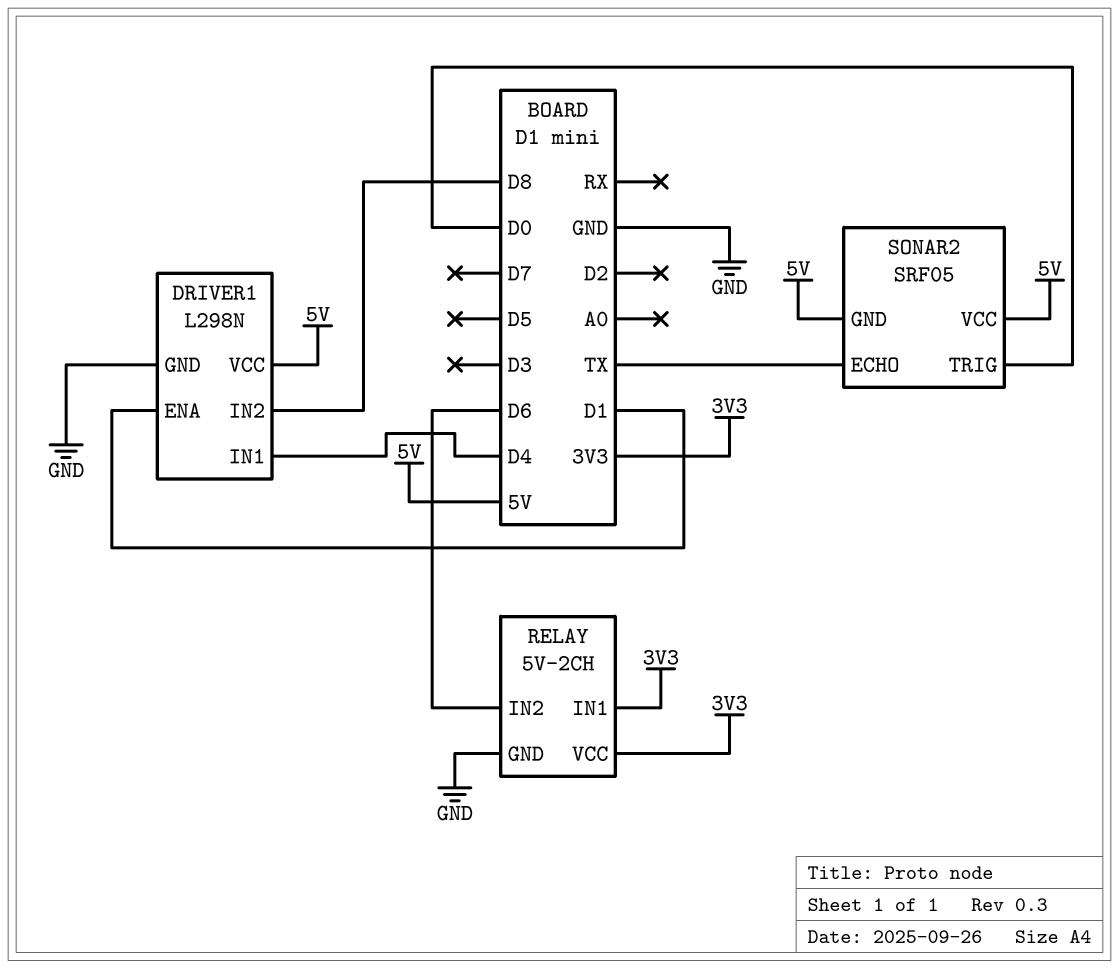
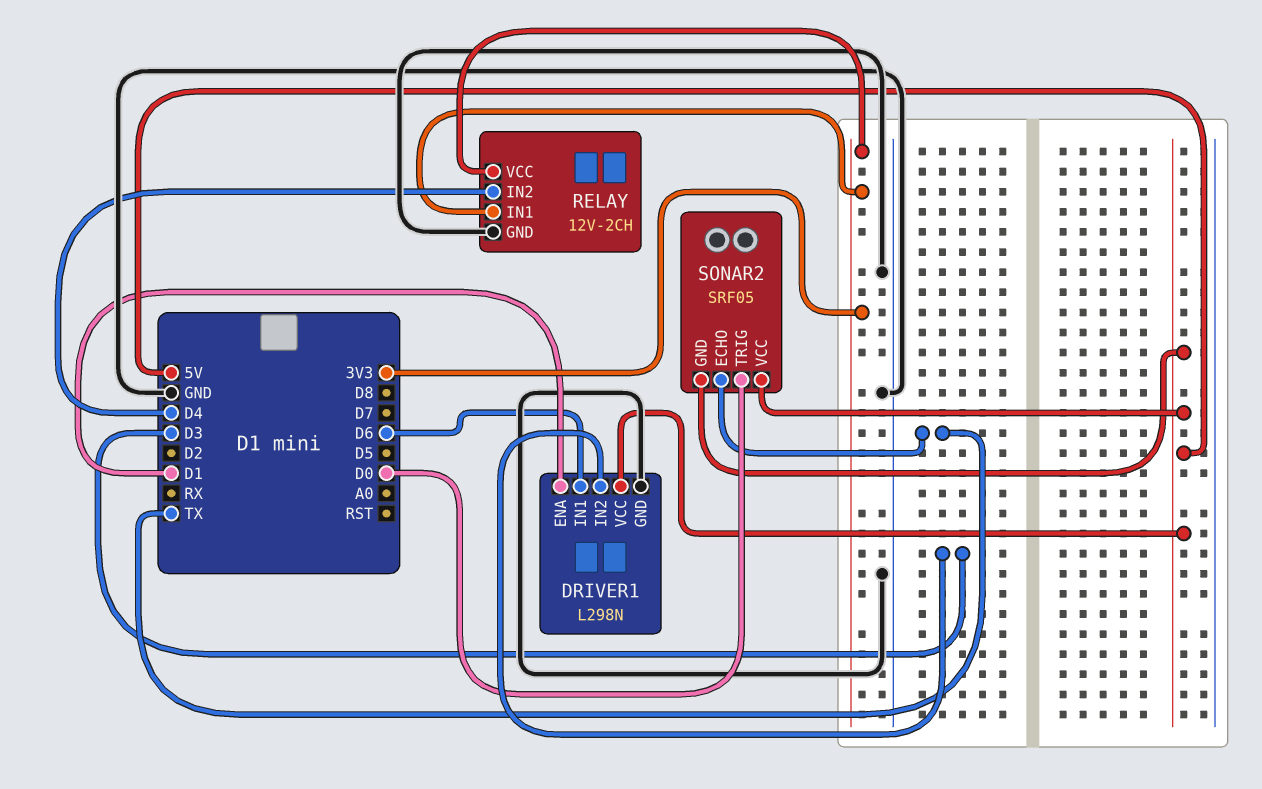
DRIVER1 pin IN1: D4 -> D6
DRIVER1 pin IN2: D8 -> D3
RELAY: 5V-2CH -> 12V-2CH
RELAY pin IN2: D6 -> D4

